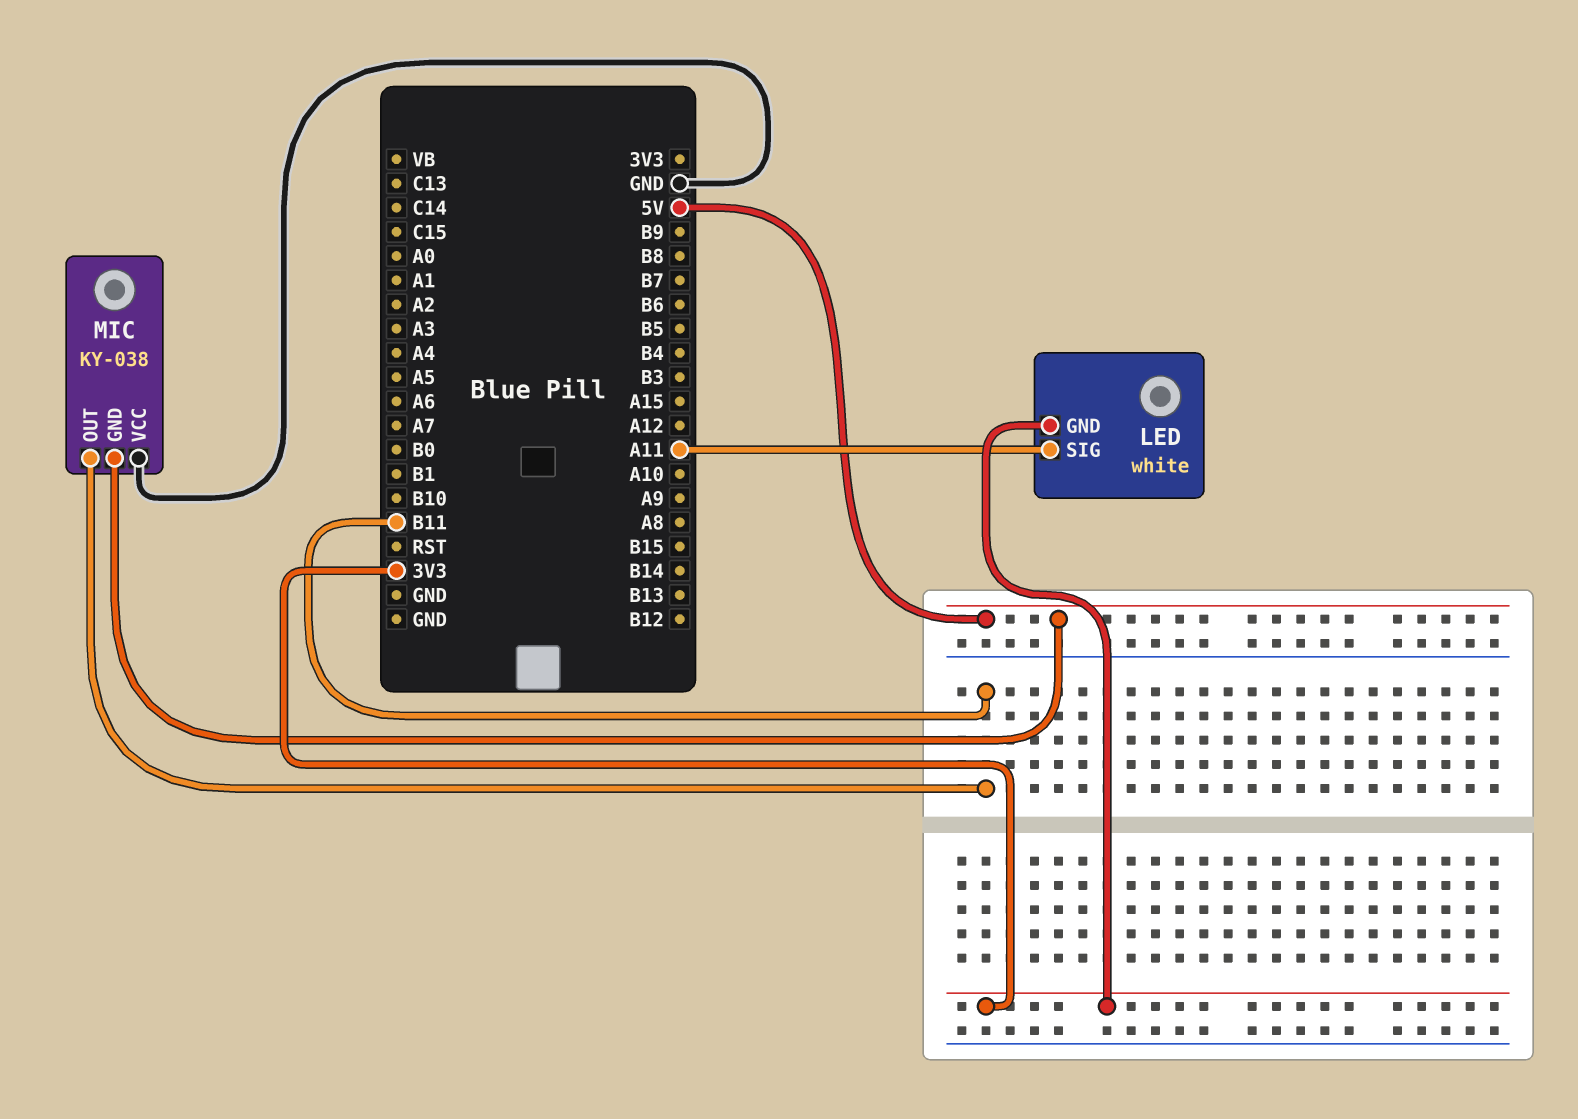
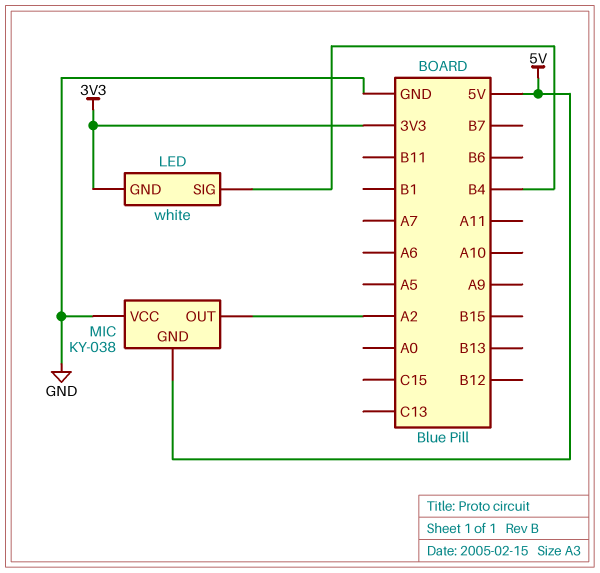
LED pin SIG: A11 -> B4
MIC pin OUT: B11 -> A2

